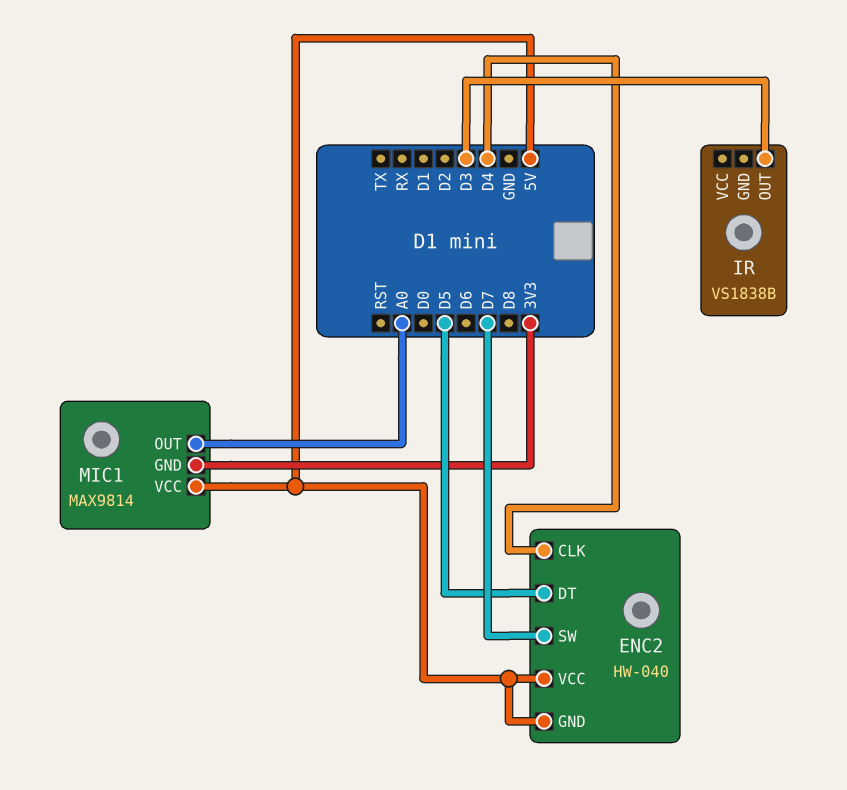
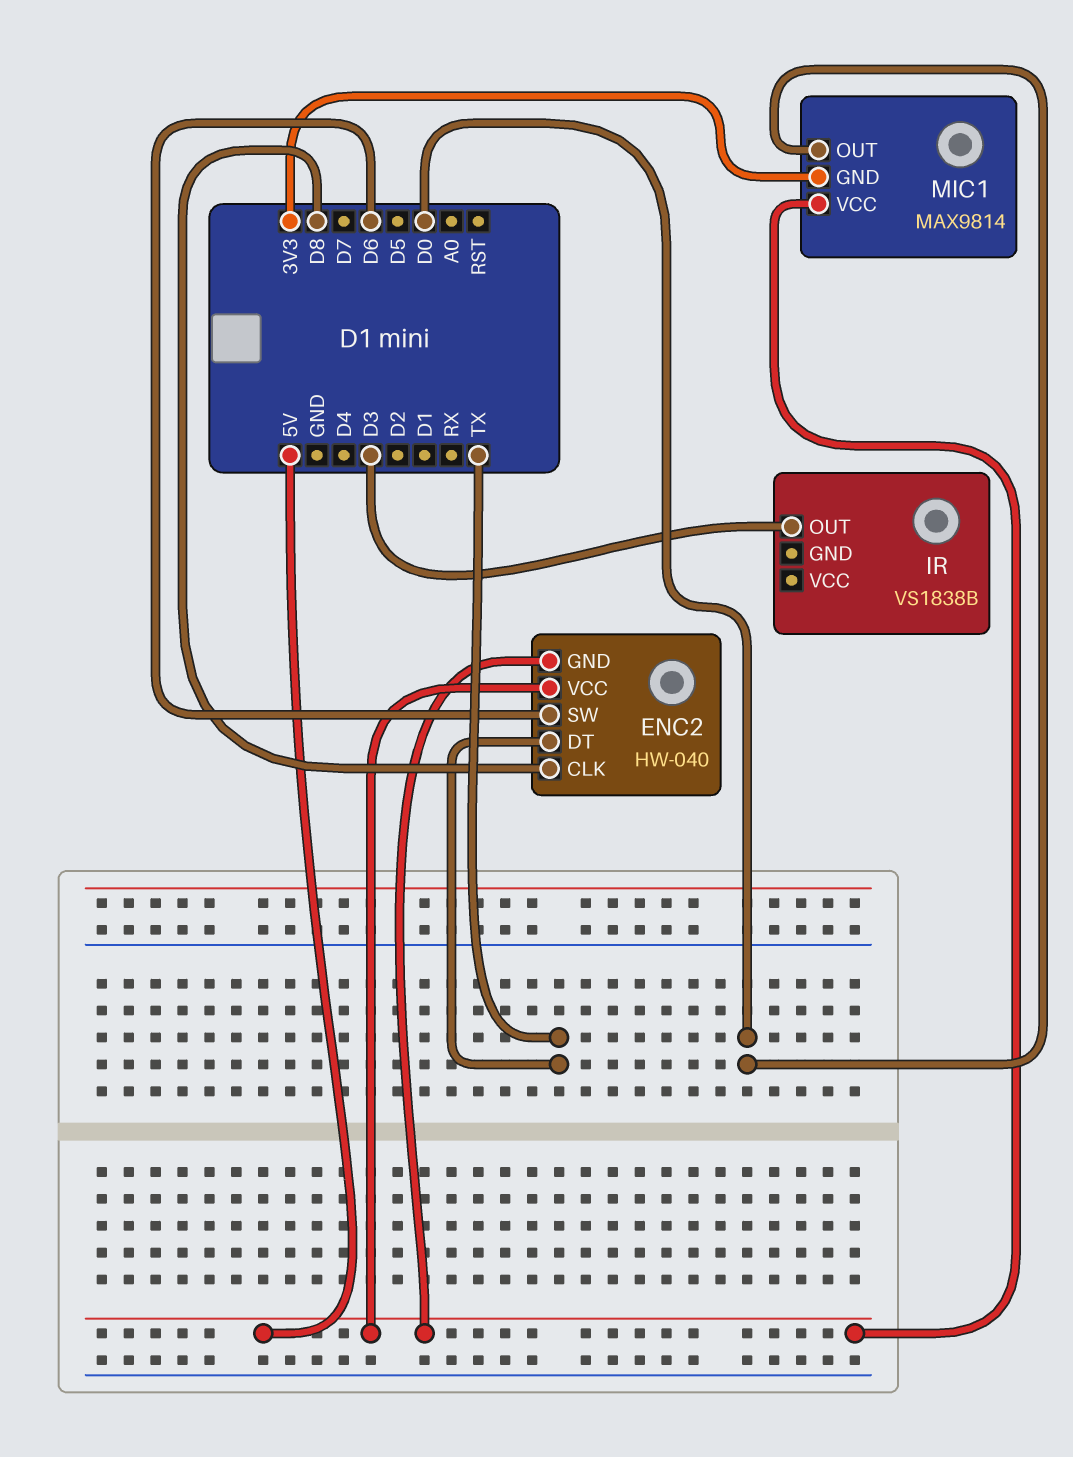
ENC2 pin CLK: D4 -> D8
ENC2 pin DT: D5 -> TX
ENC2 pin SW: D7 -> D6
MIC1 pin OUT: A0 -> D0

